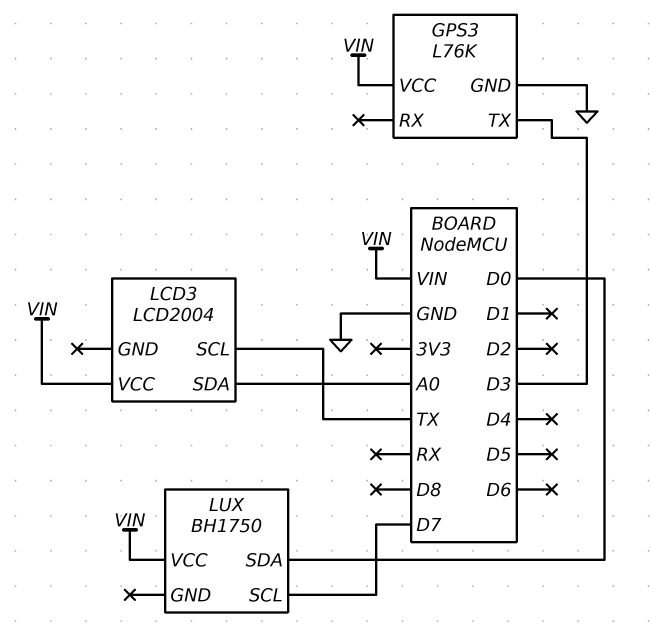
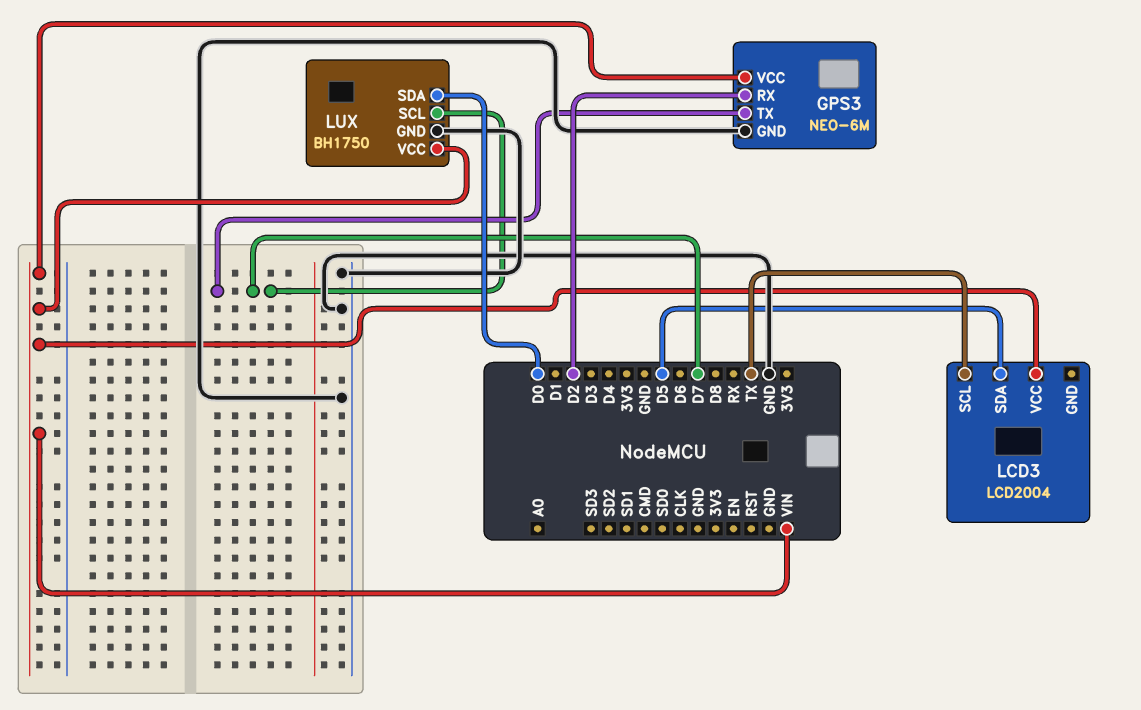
GPS3: L76K -> NEO-6M
GPS3 pin RX: none -> D2
GPS3 pin TX: D3 -> D7
LCD3 pin SDA: A0 -> D5
LUX pin GND: none -> GND

